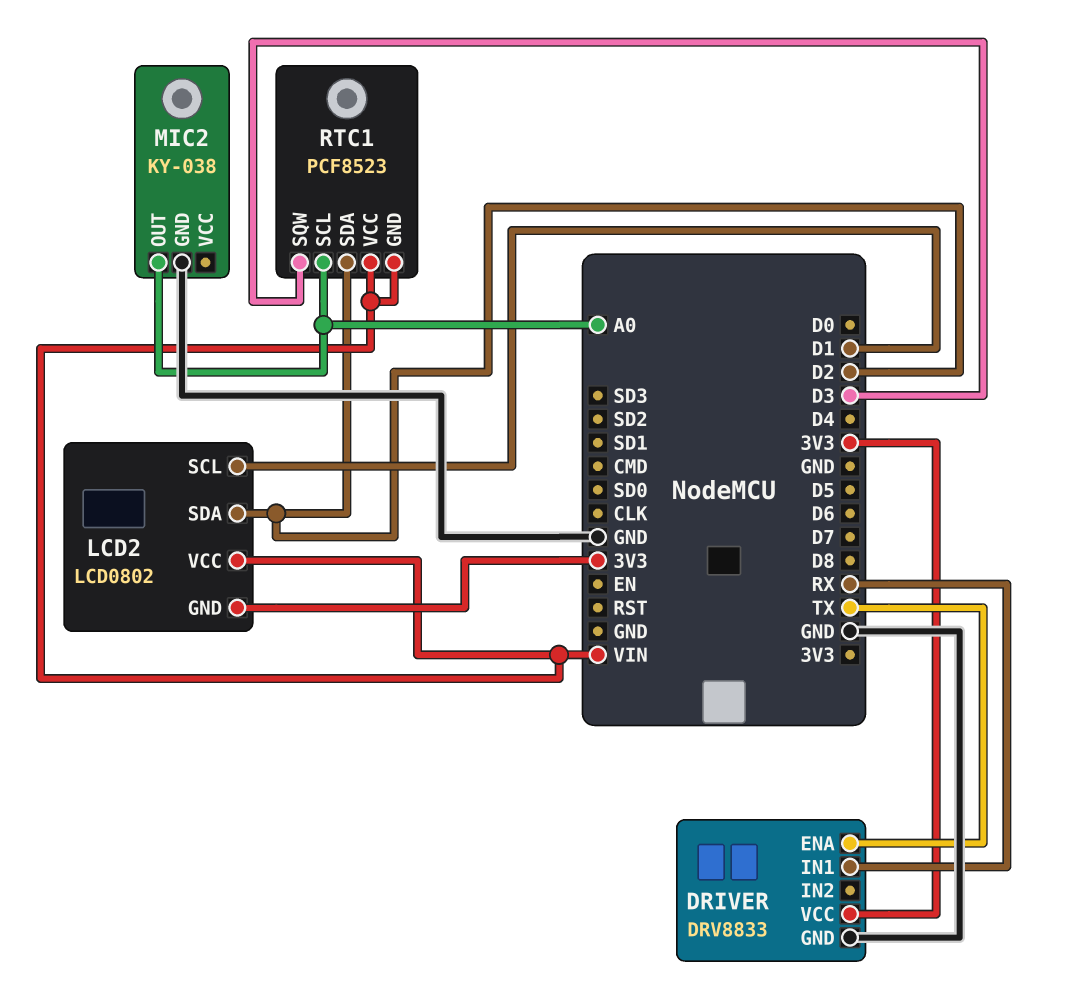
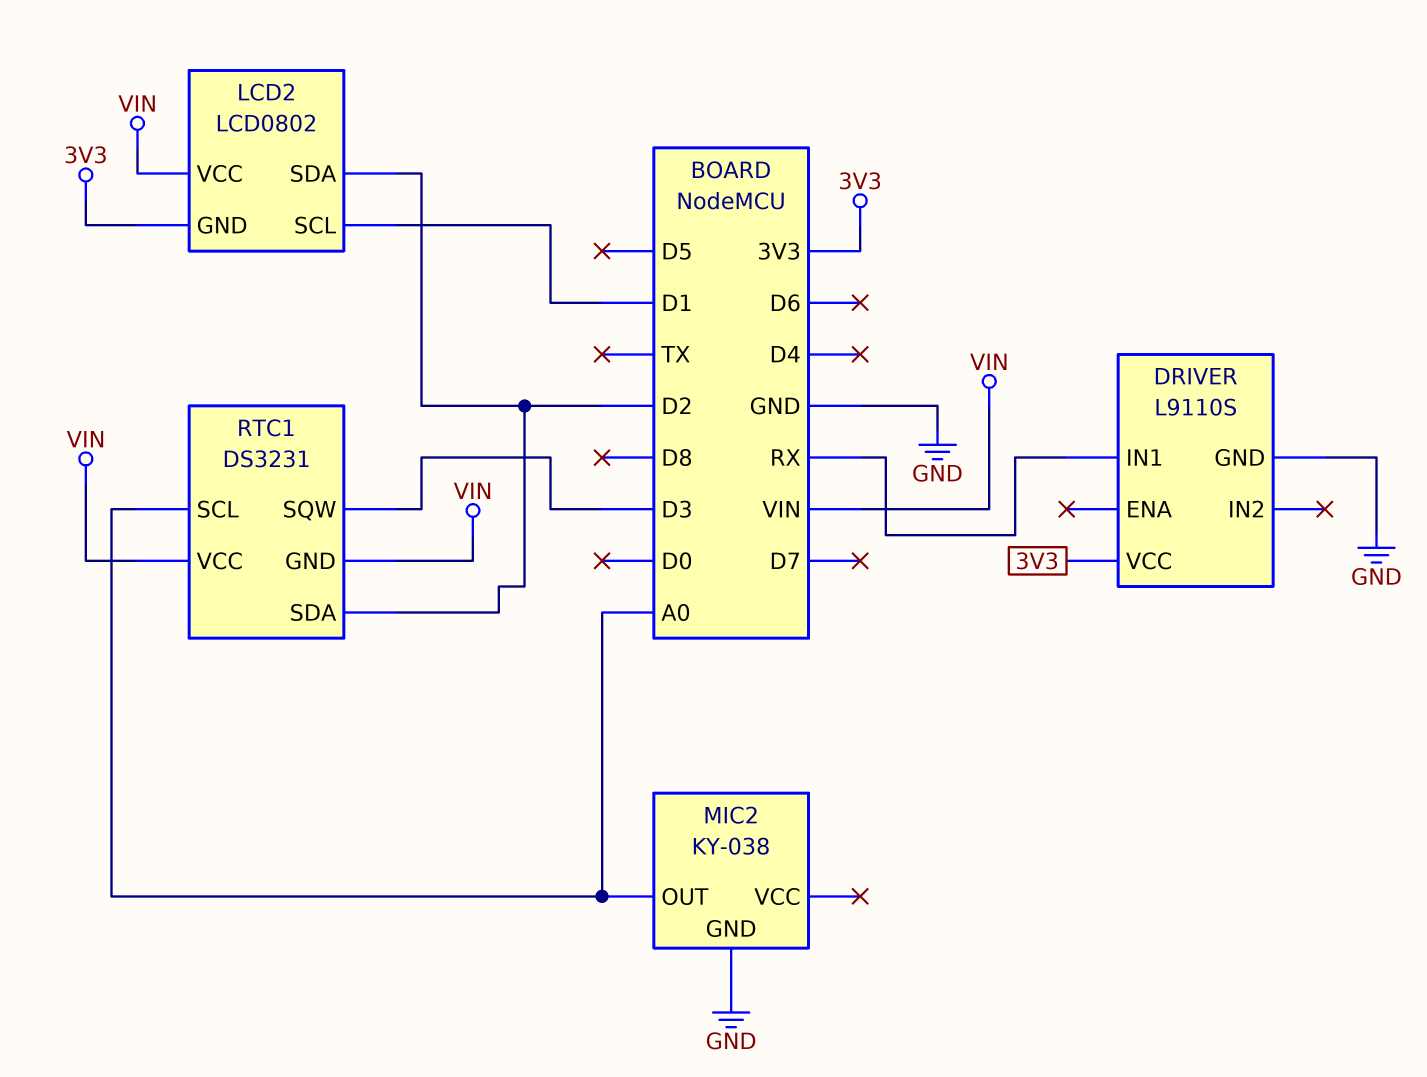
DRIVER: DRV8833 -> L9110S
DRIVER pin ENA: TX -> none
RTC1: PCF8523 -> DS3231

